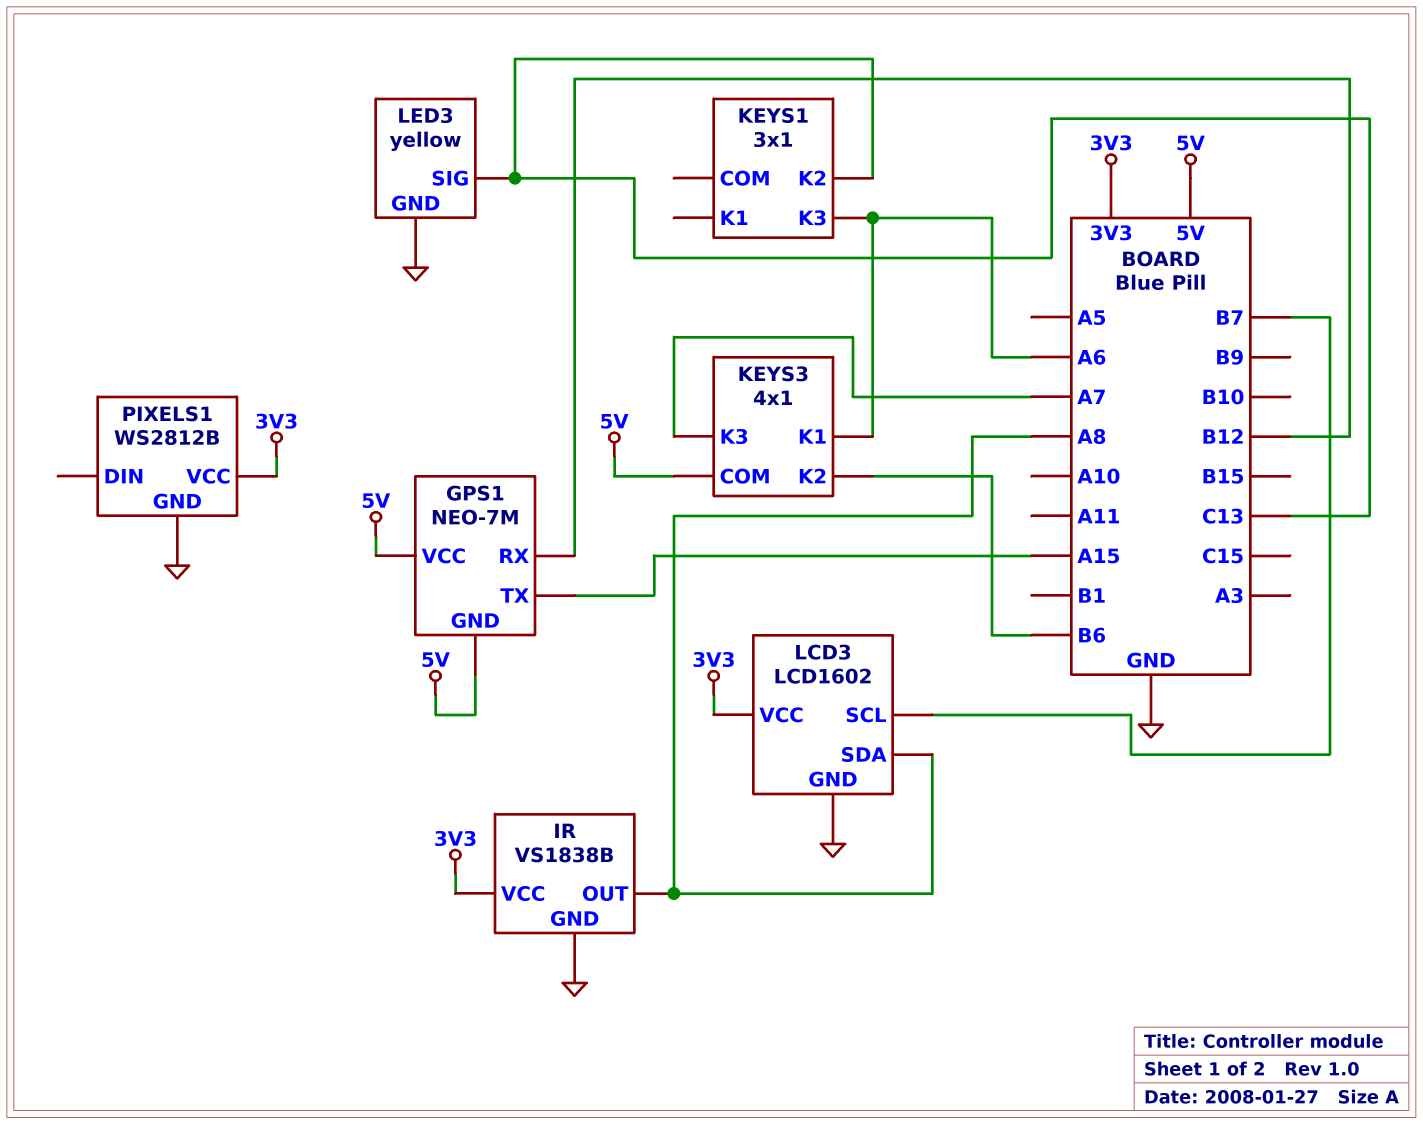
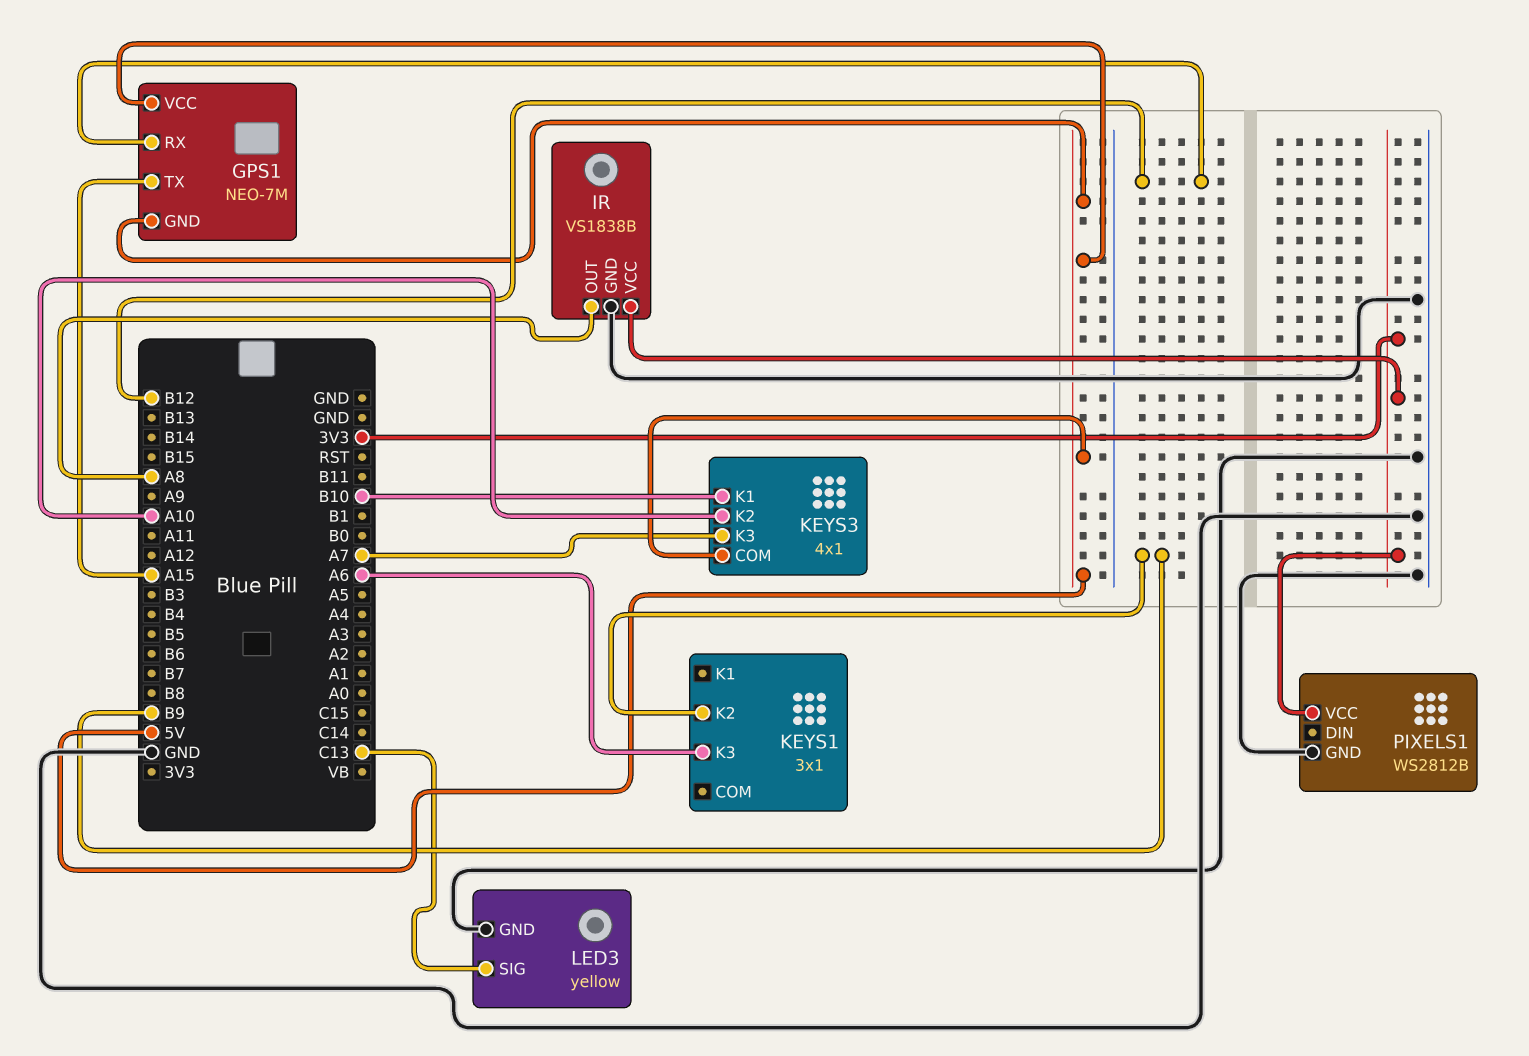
KEYS1 pin K2: C13 -> B9
KEYS3 pin K1: A6 -> B10
KEYS3 pin K2: B6 -> A10
LCD3: LCD1602 -> none
LCD3 pin GND: GND -> none
LCD3 pin SCL: B7 -> none
LCD3 pin SDA: A8 -> none
LCD3 pin VCC: 3V3 -> none

